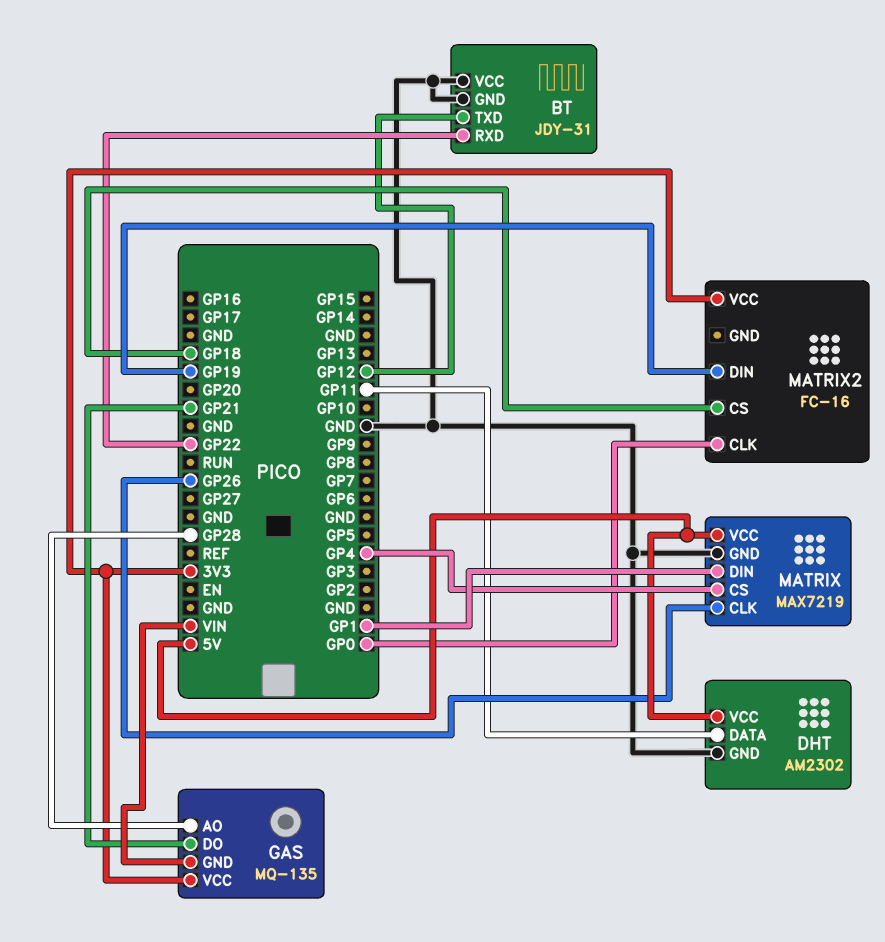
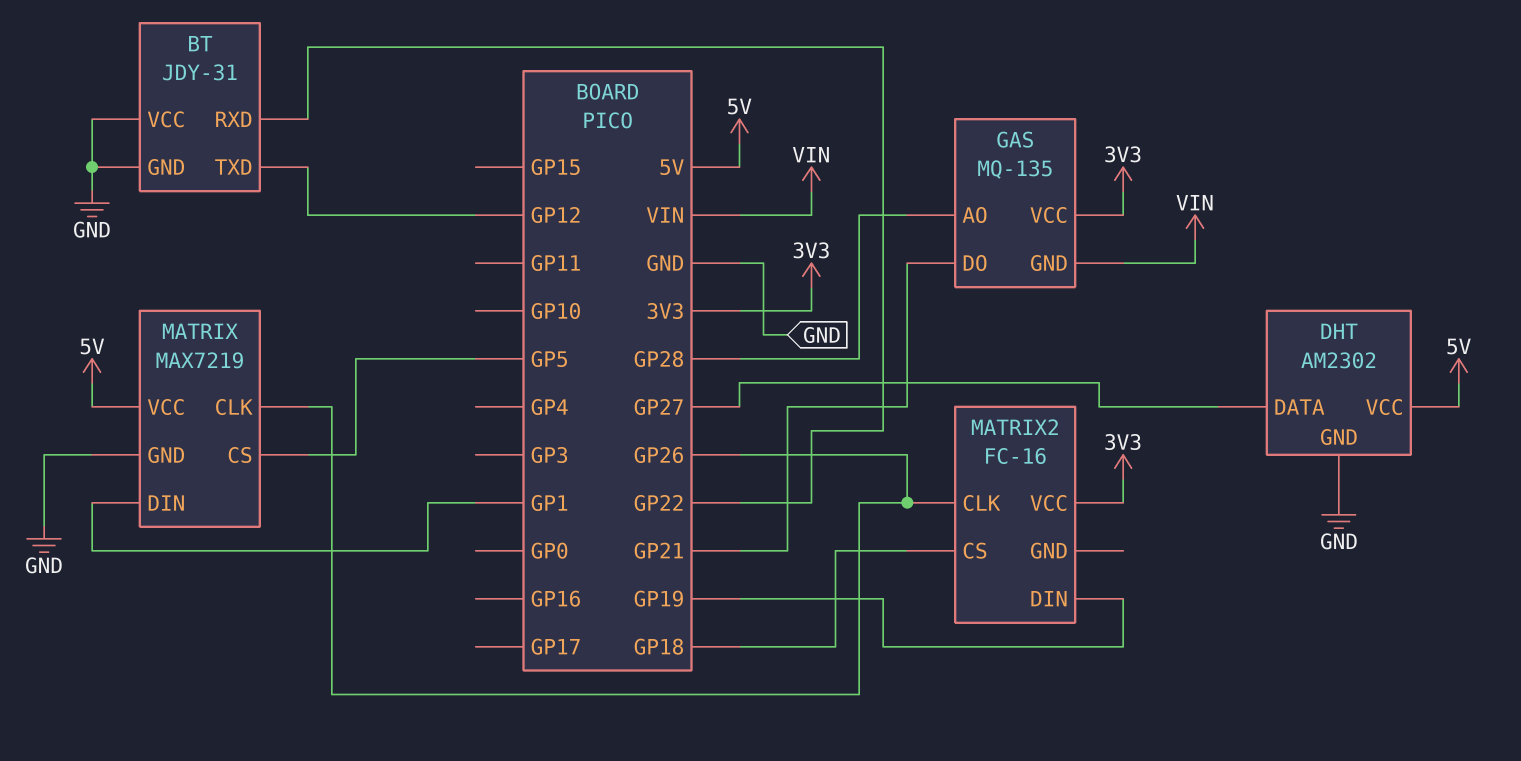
DHT pin DATA: GP11 -> GP27
MATRIX pin CS: GP4 -> GP5
MATRIX2 pin CLK: GP0 -> GP26

